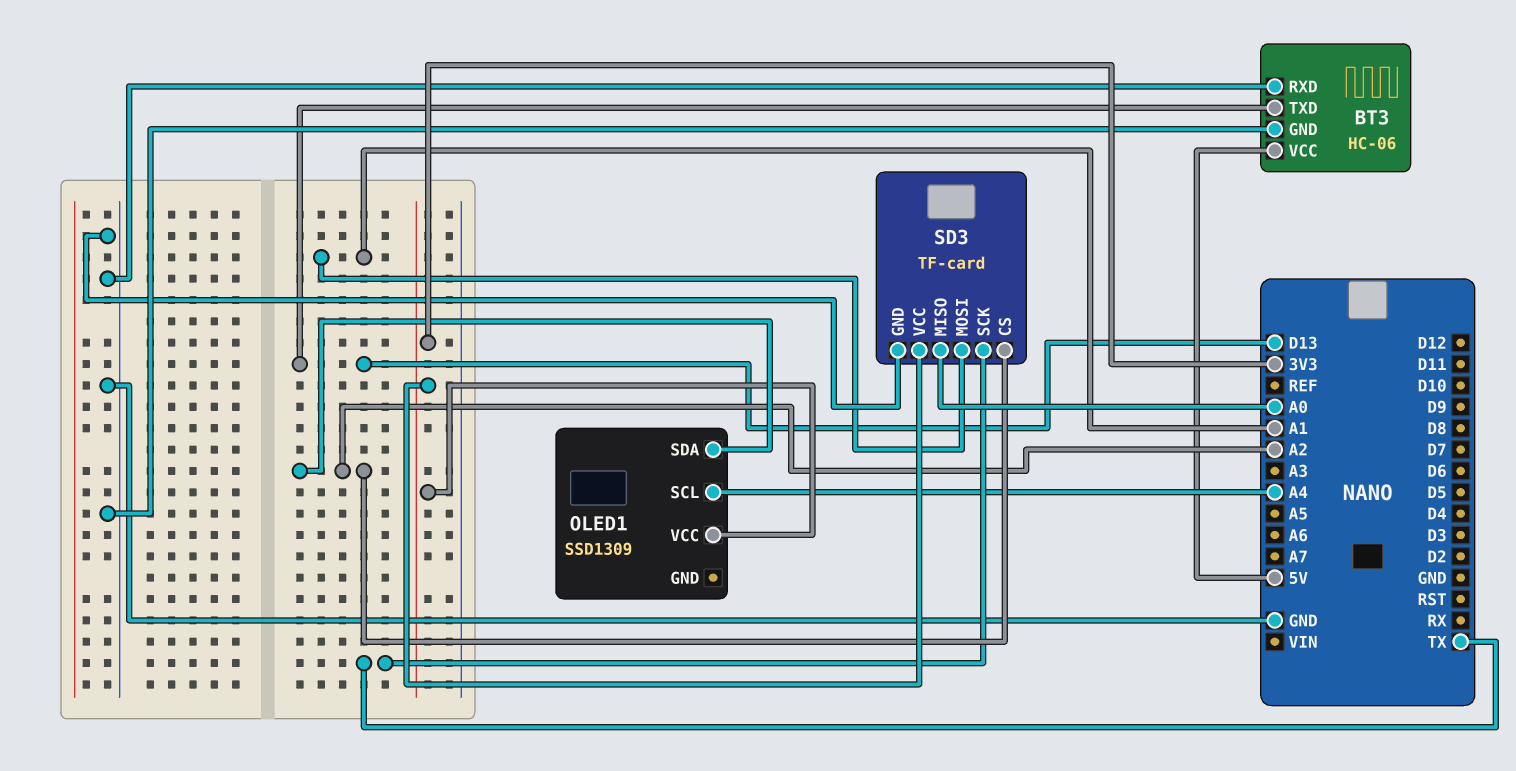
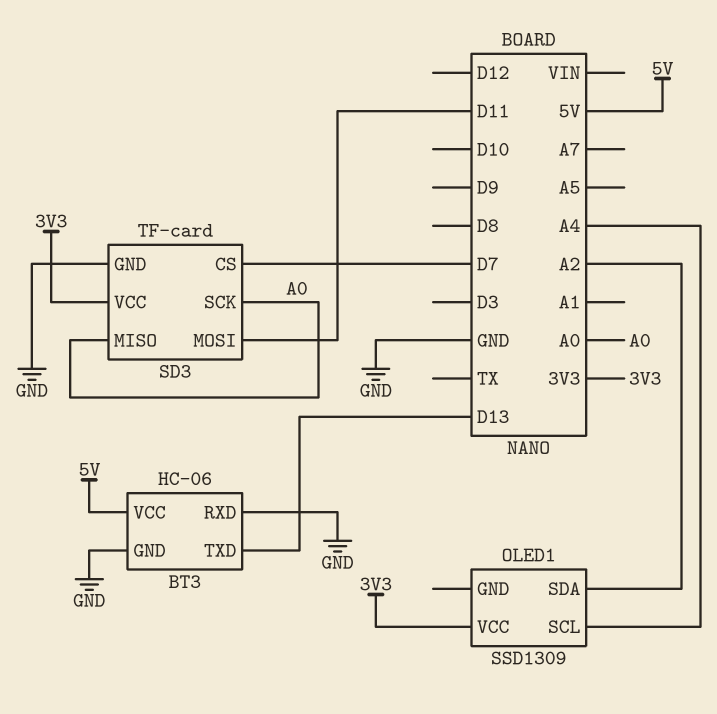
SD3 pin CS: A2 -> D7
SD3 pin MOSI: A1 -> D11
SD3 pin SCK: TX -> A0

